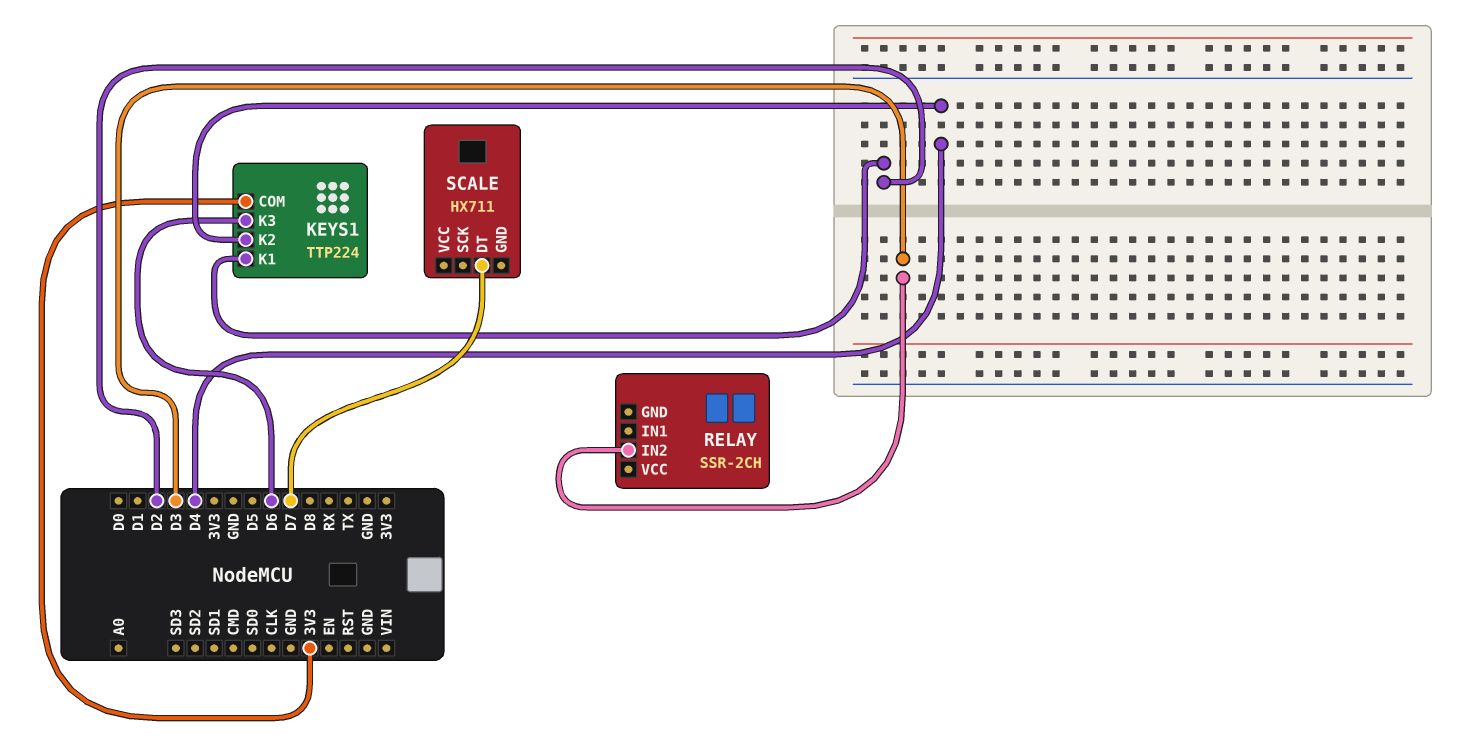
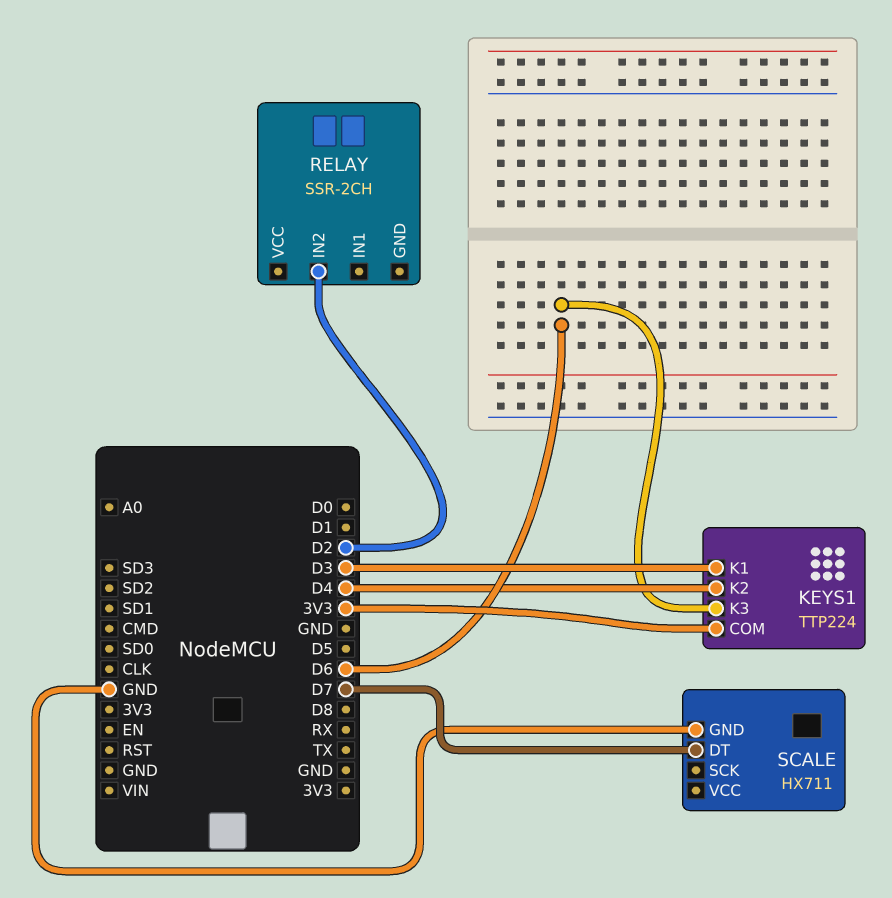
KEYS1 pin K1: D2 -> D3
RELAY pin IN2: D3 -> D2
SCALE pin GND: none -> GND

